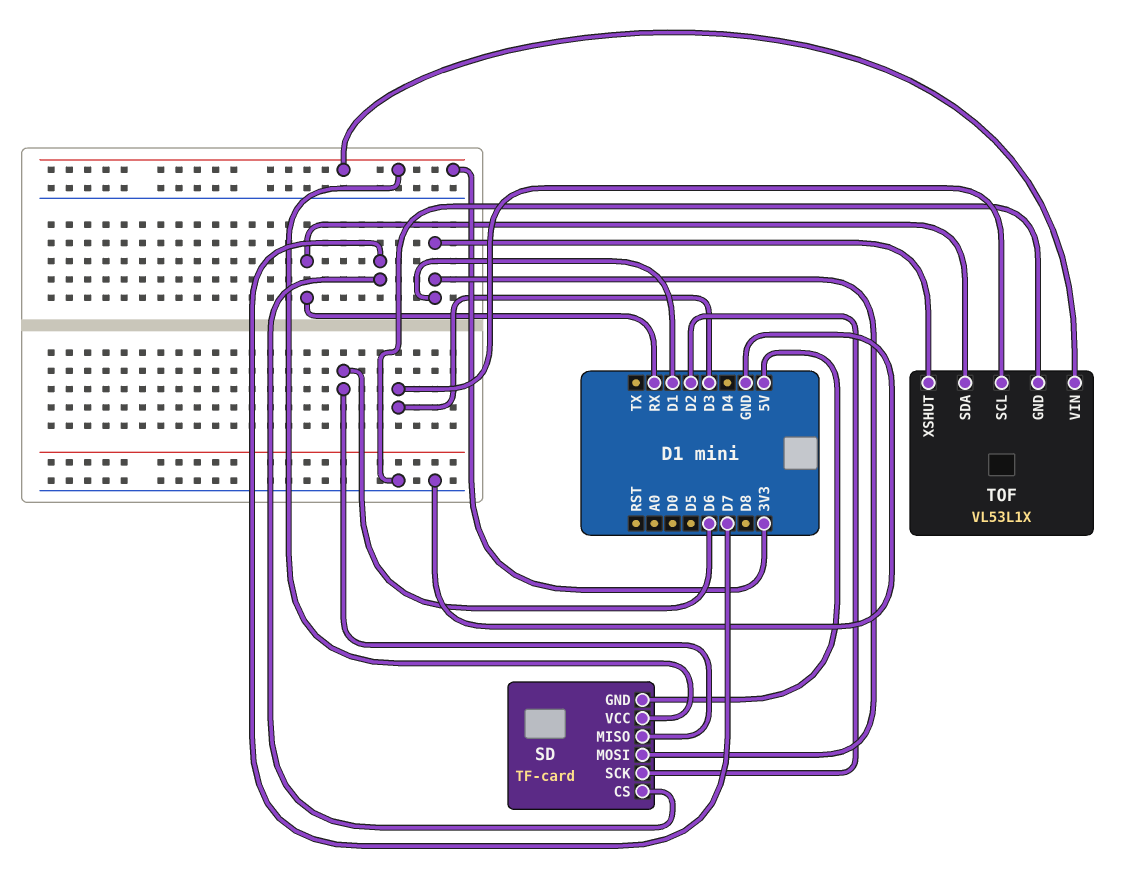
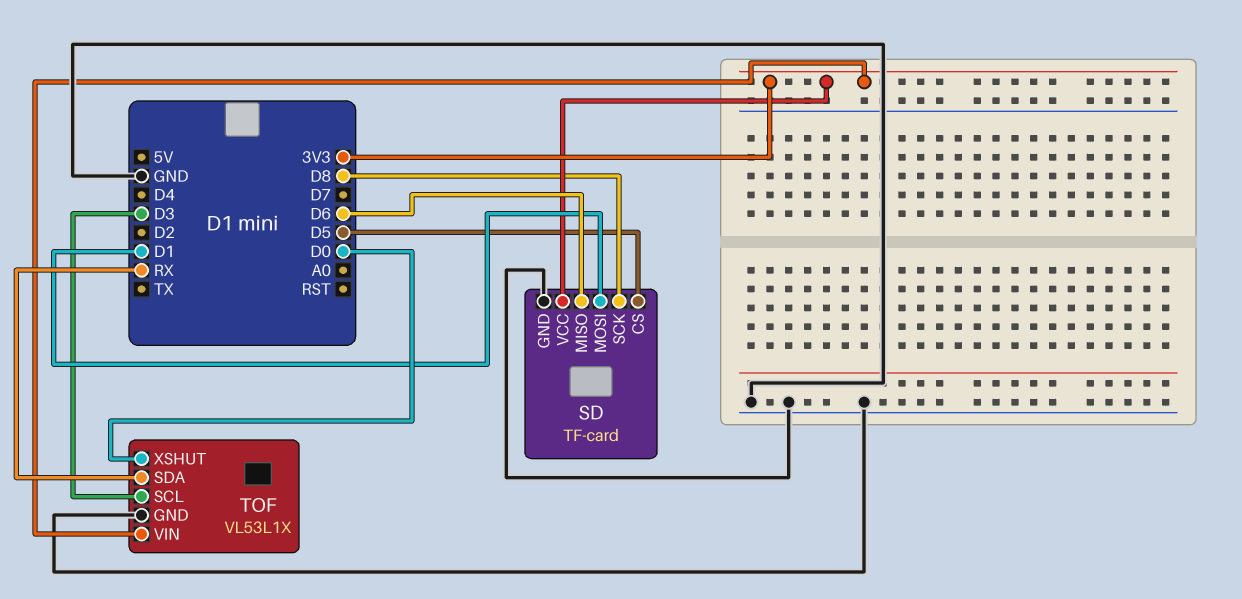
SD pin CS: D7 -> D5
SD pin GND: 5V -> GND
SD pin SCK: D2 -> D8
TOF pin XSHUT: D1 -> D0

